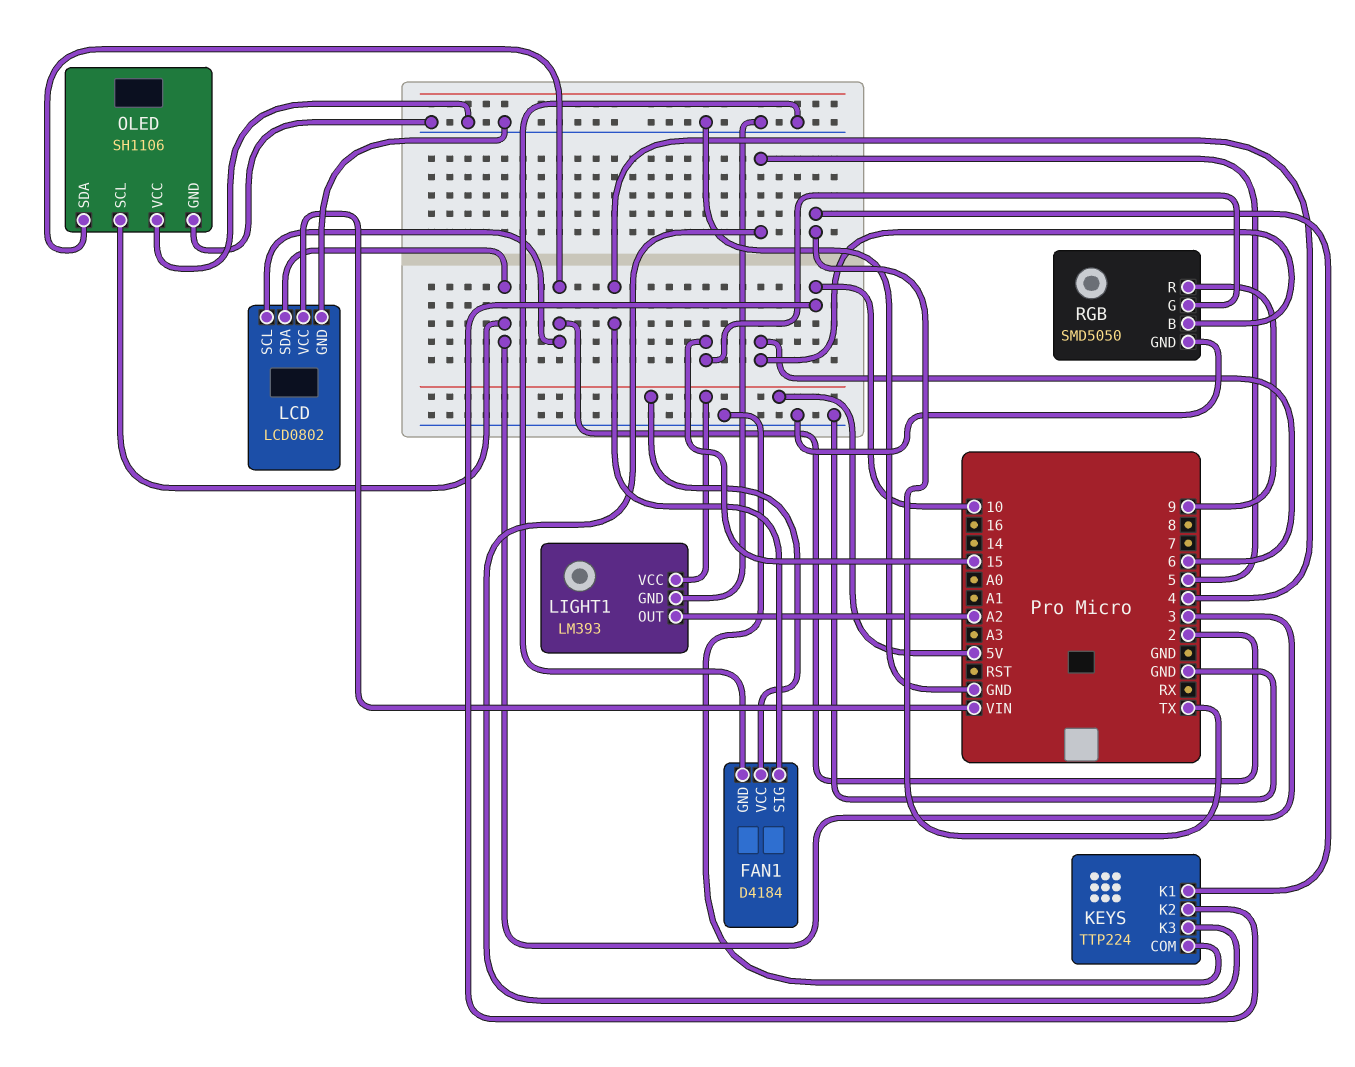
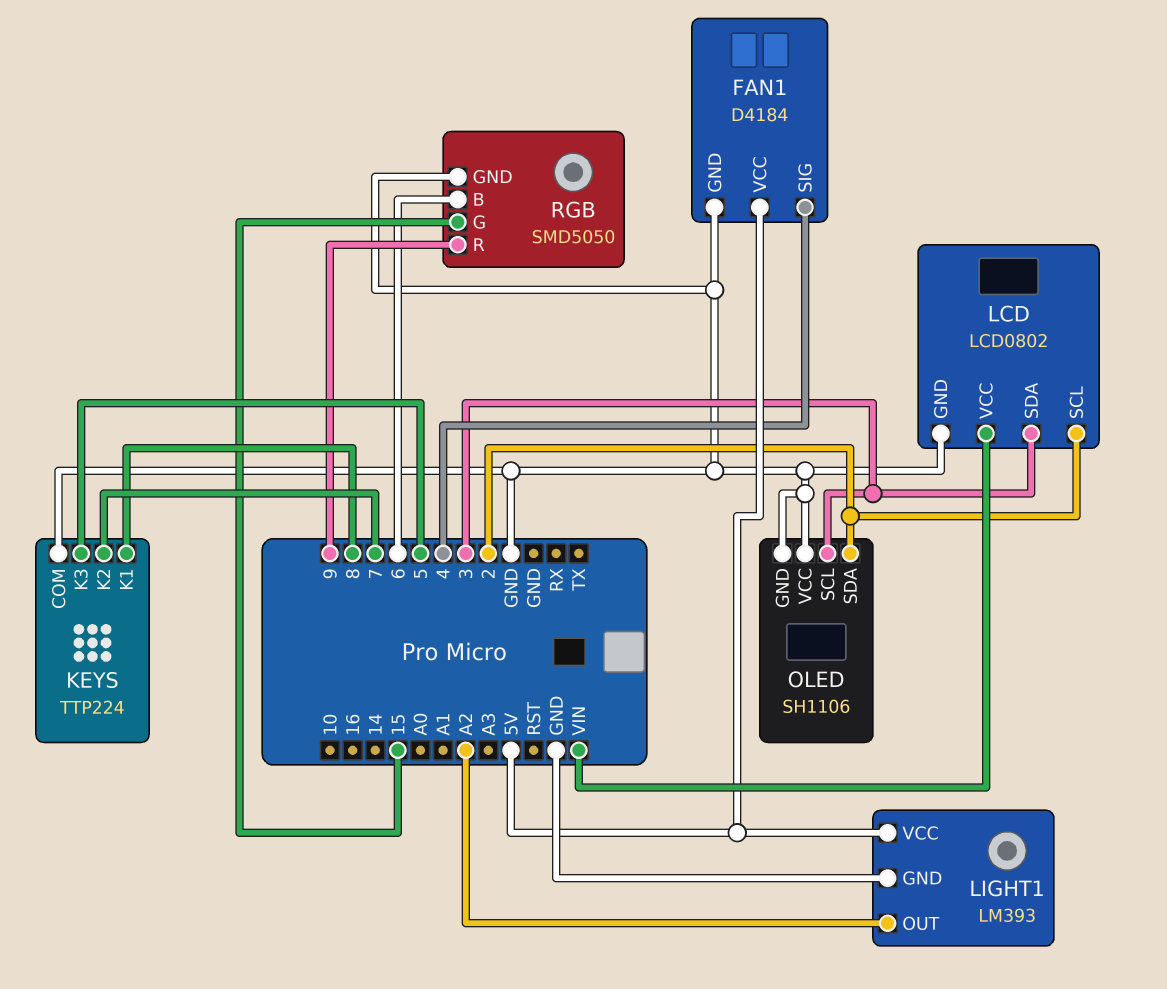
KEYS pin K1: TX -> 8
KEYS pin K2: 10 -> 7

